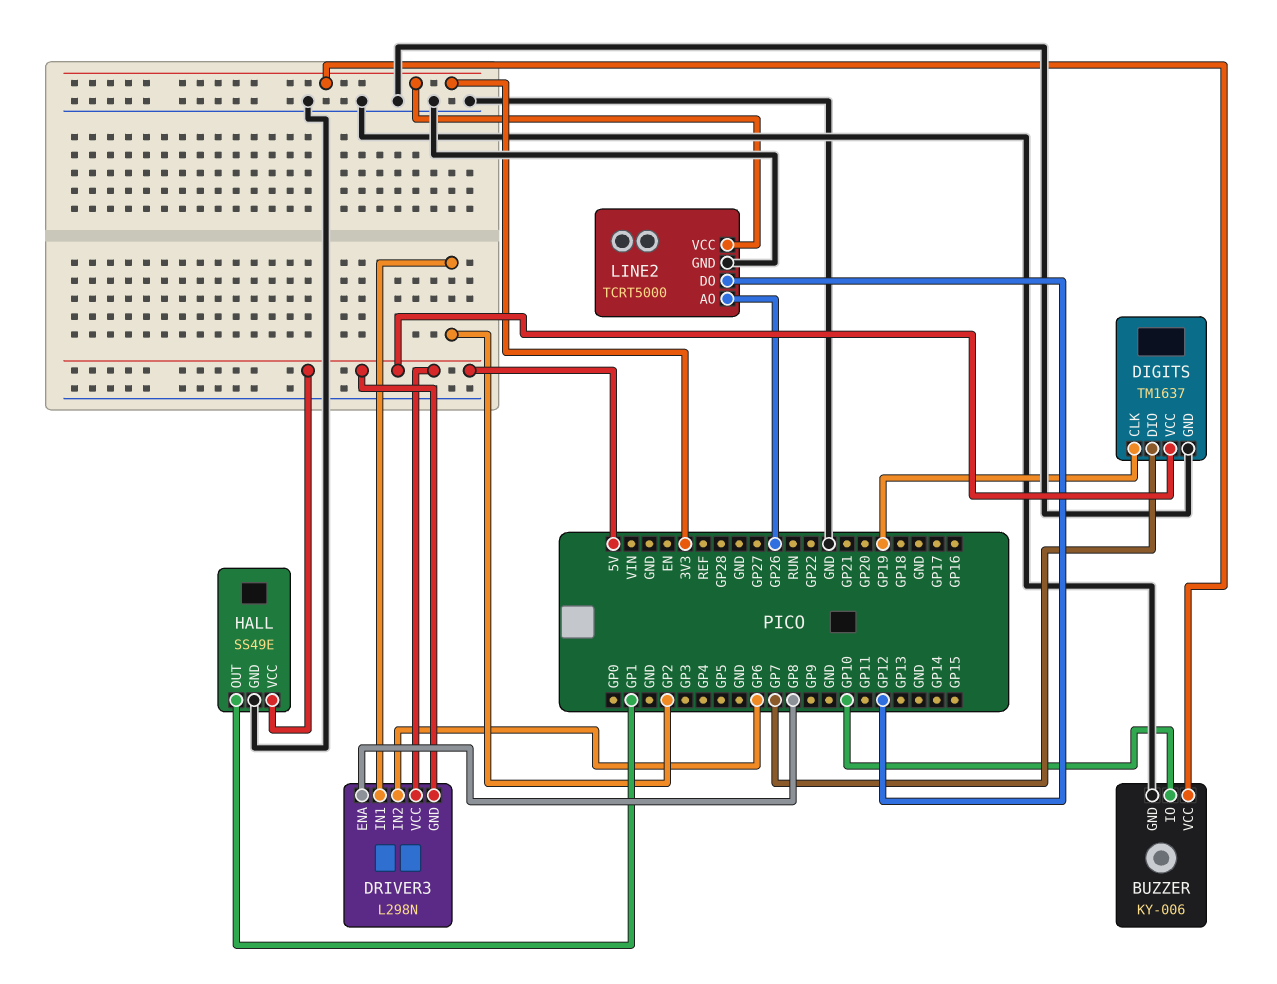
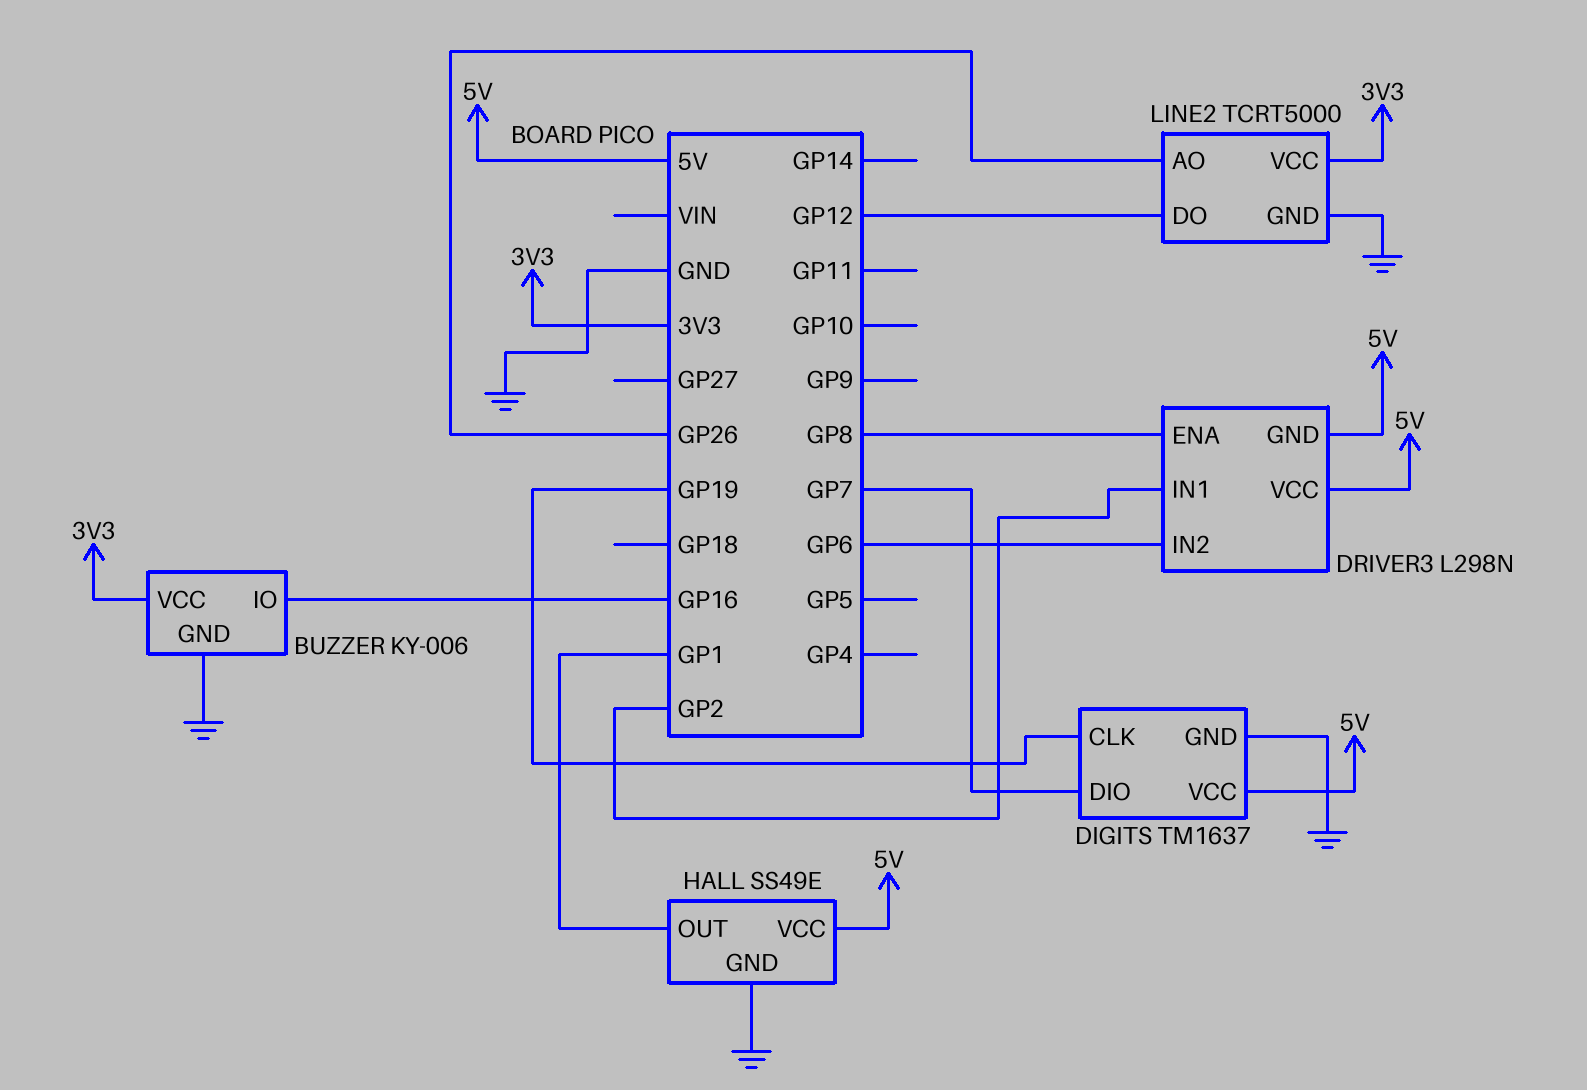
BUZZER pin IO: GP10 -> GP16

